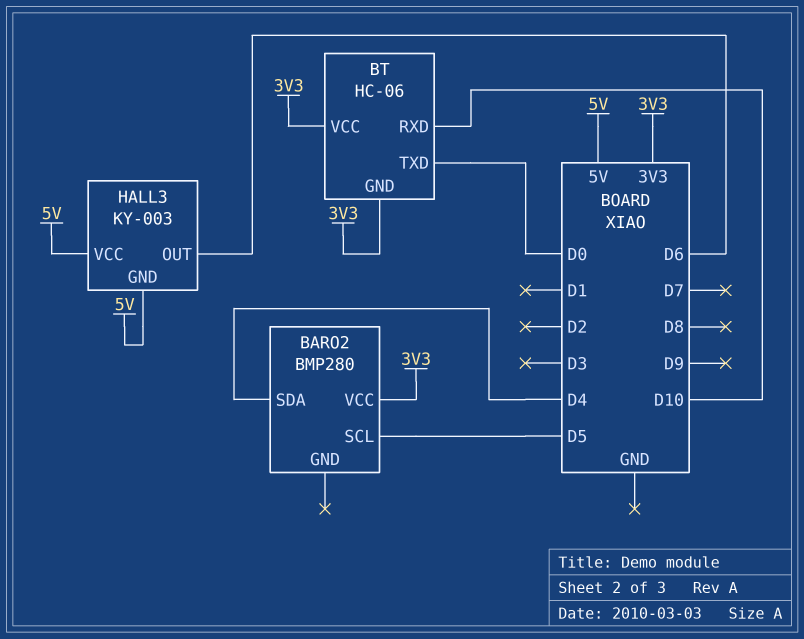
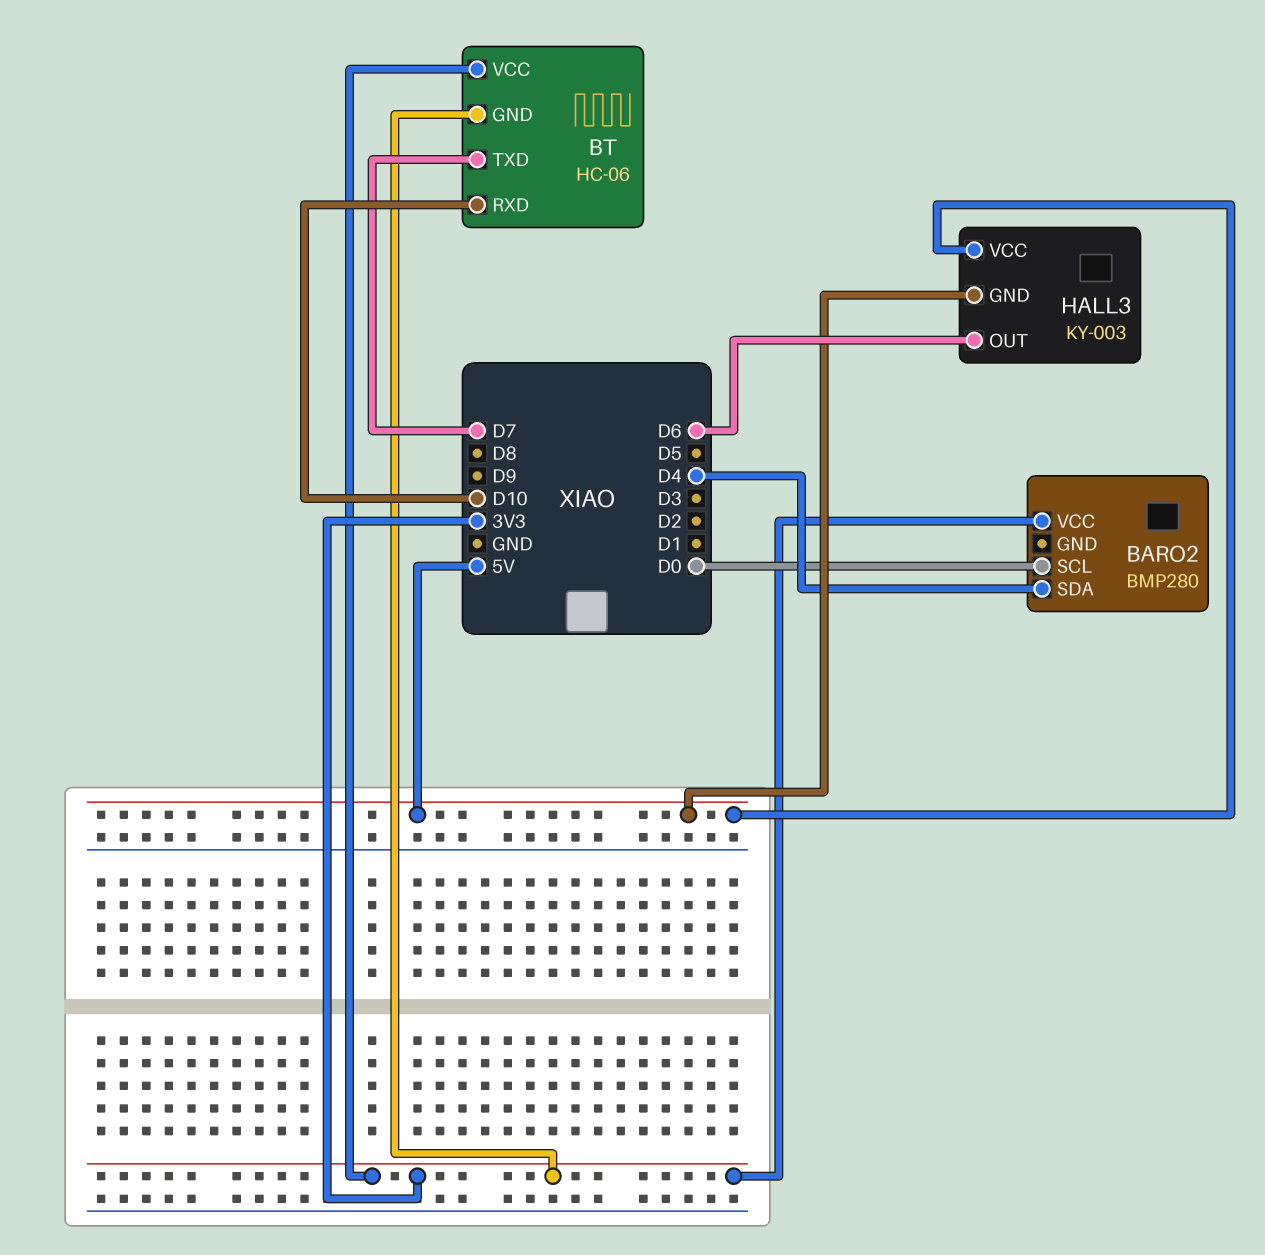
BARO2 pin SCL: D5 -> D0
BT pin TXD: D0 -> D7

